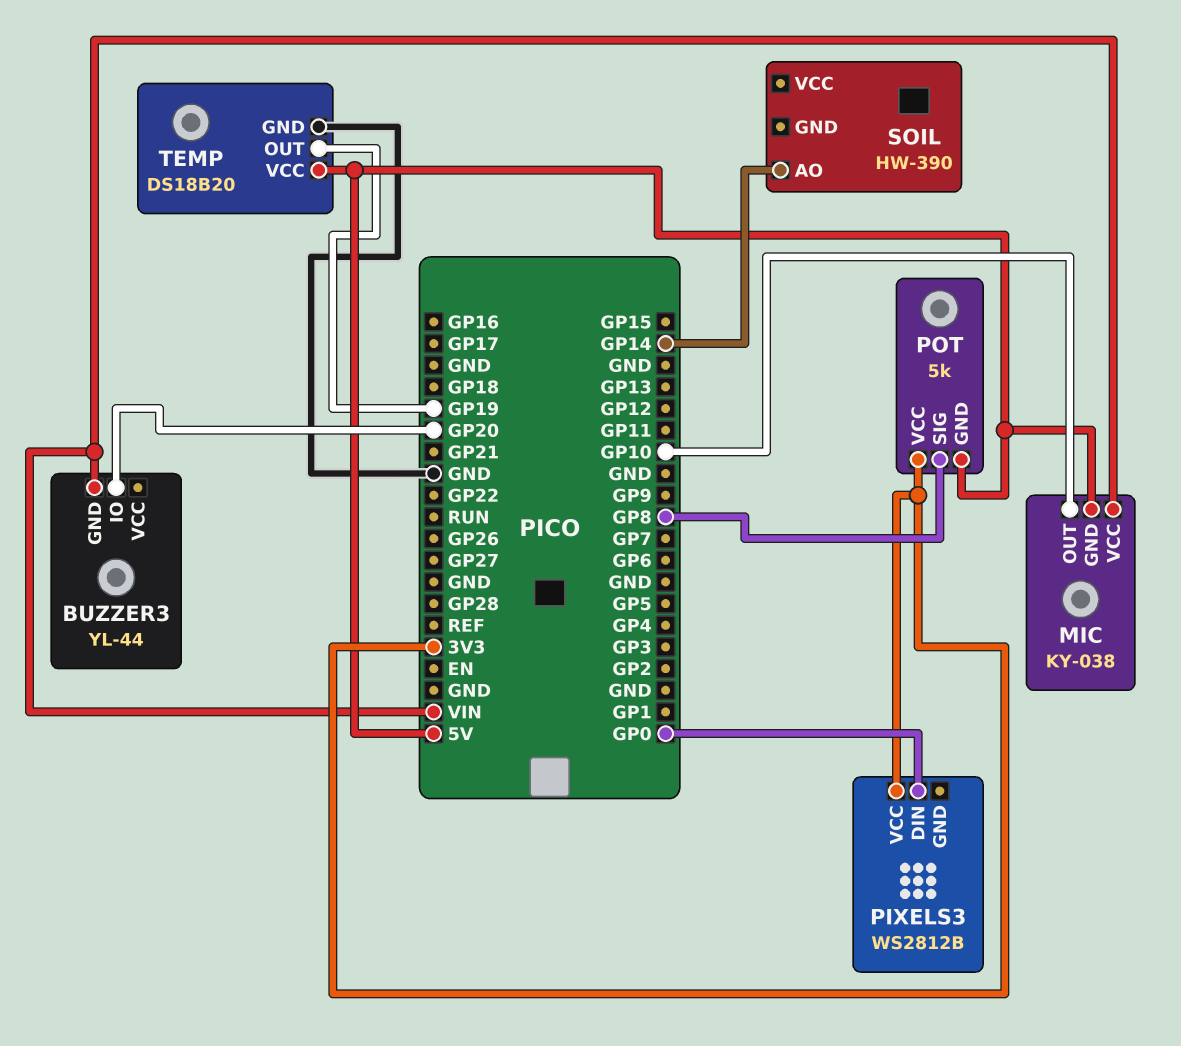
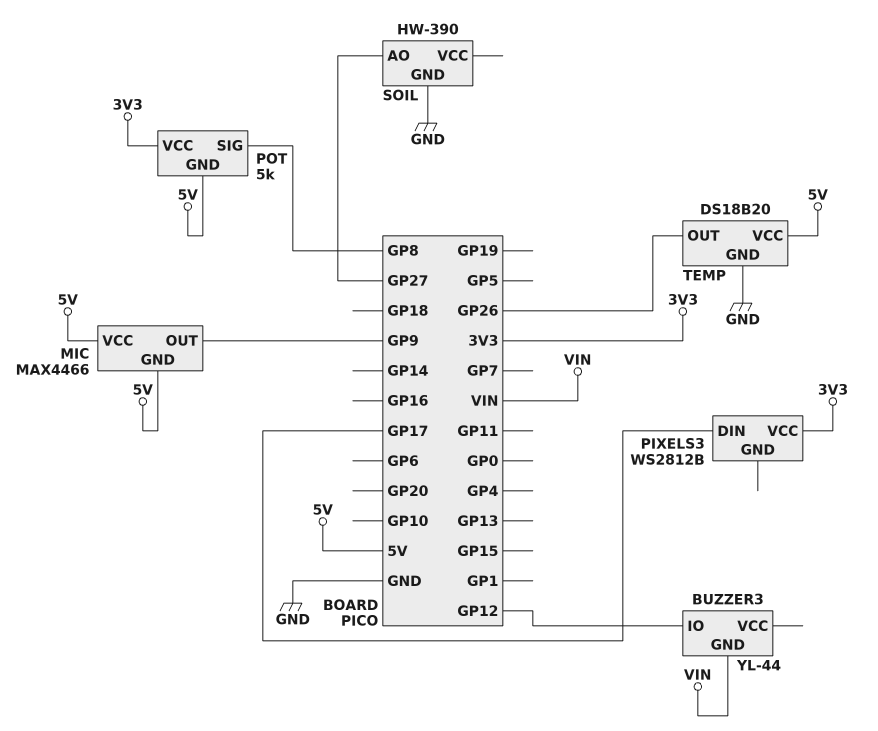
BUZZER3 pin IO: GP20 -> GP12
MIC: KY-038 -> MAX4466
MIC pin OUT: GP10 -> GP9
MIC pin VCC: VIN -> 5V
PIXELS3 pin DIN: GP0 -> GP17
SOIL pin AO: GP14 -> GP27
SOIL pin GND: none -> GND
TEMP pin OUT: GP19 -> GP26

